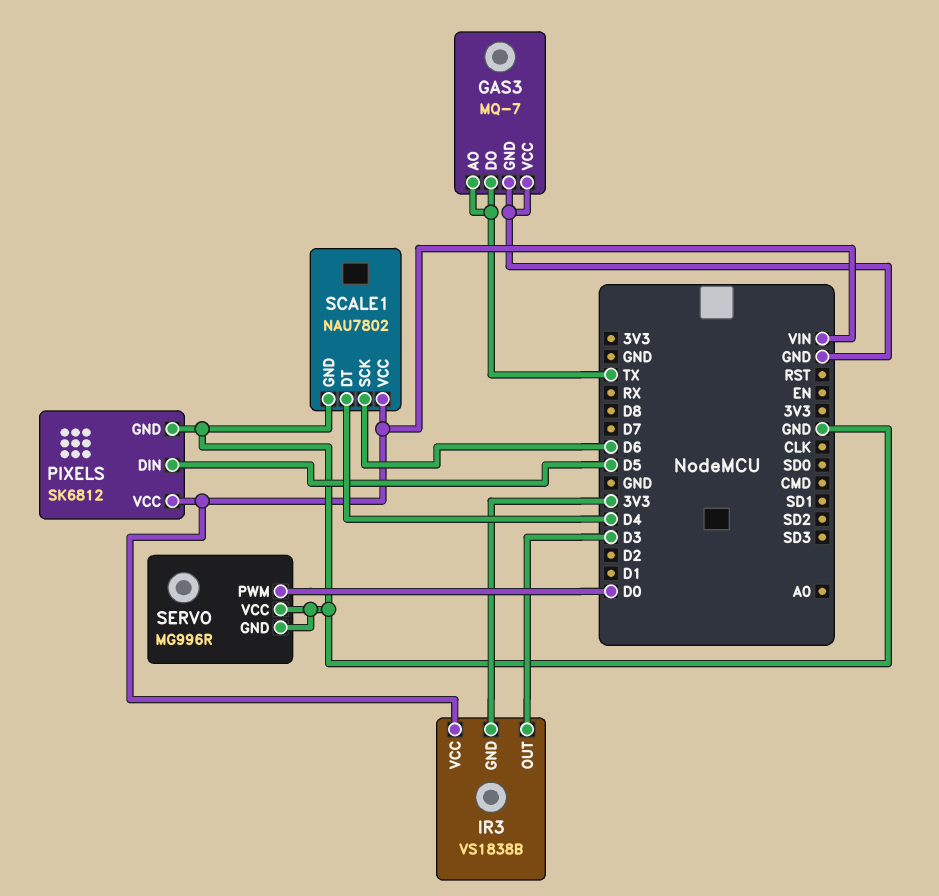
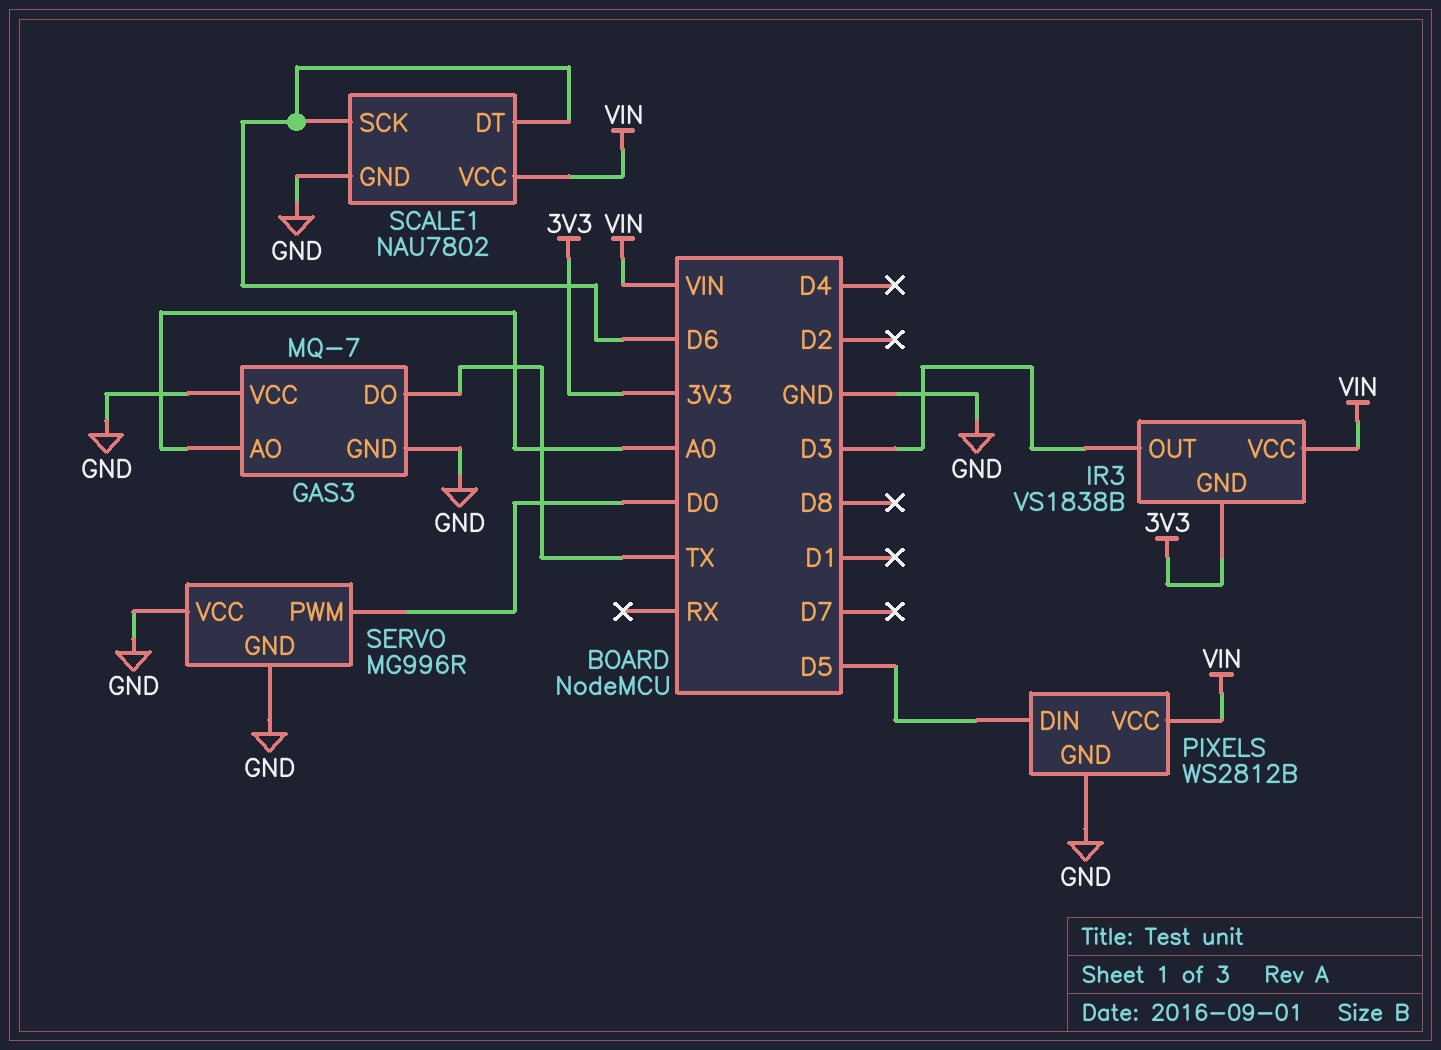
GAS3 pin AO: TX -> A0
PIXELS: SK6812 -> WS2812B
SCALE1 pin DT: D4 -> D6

